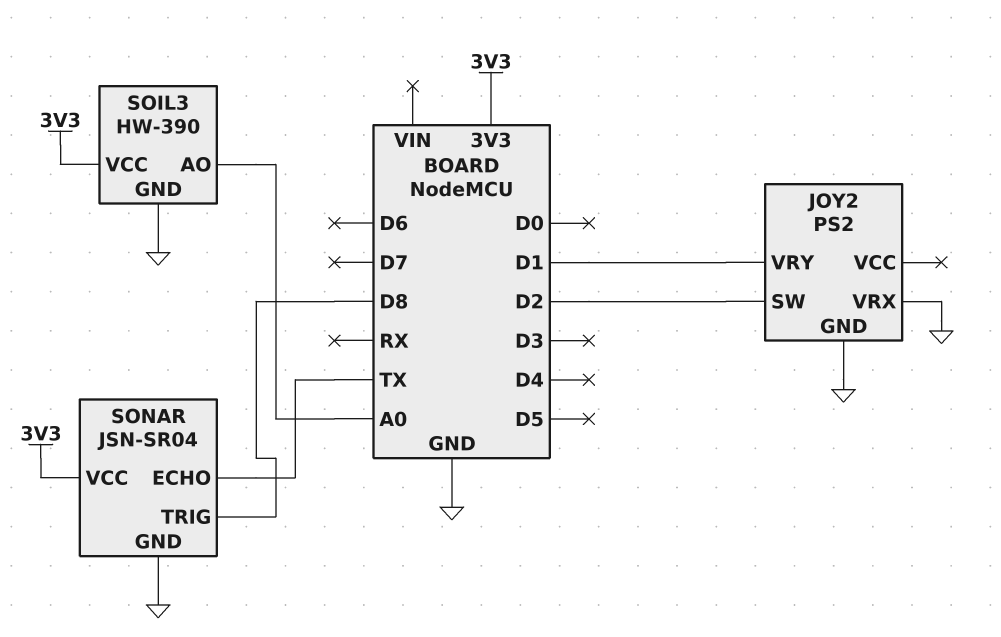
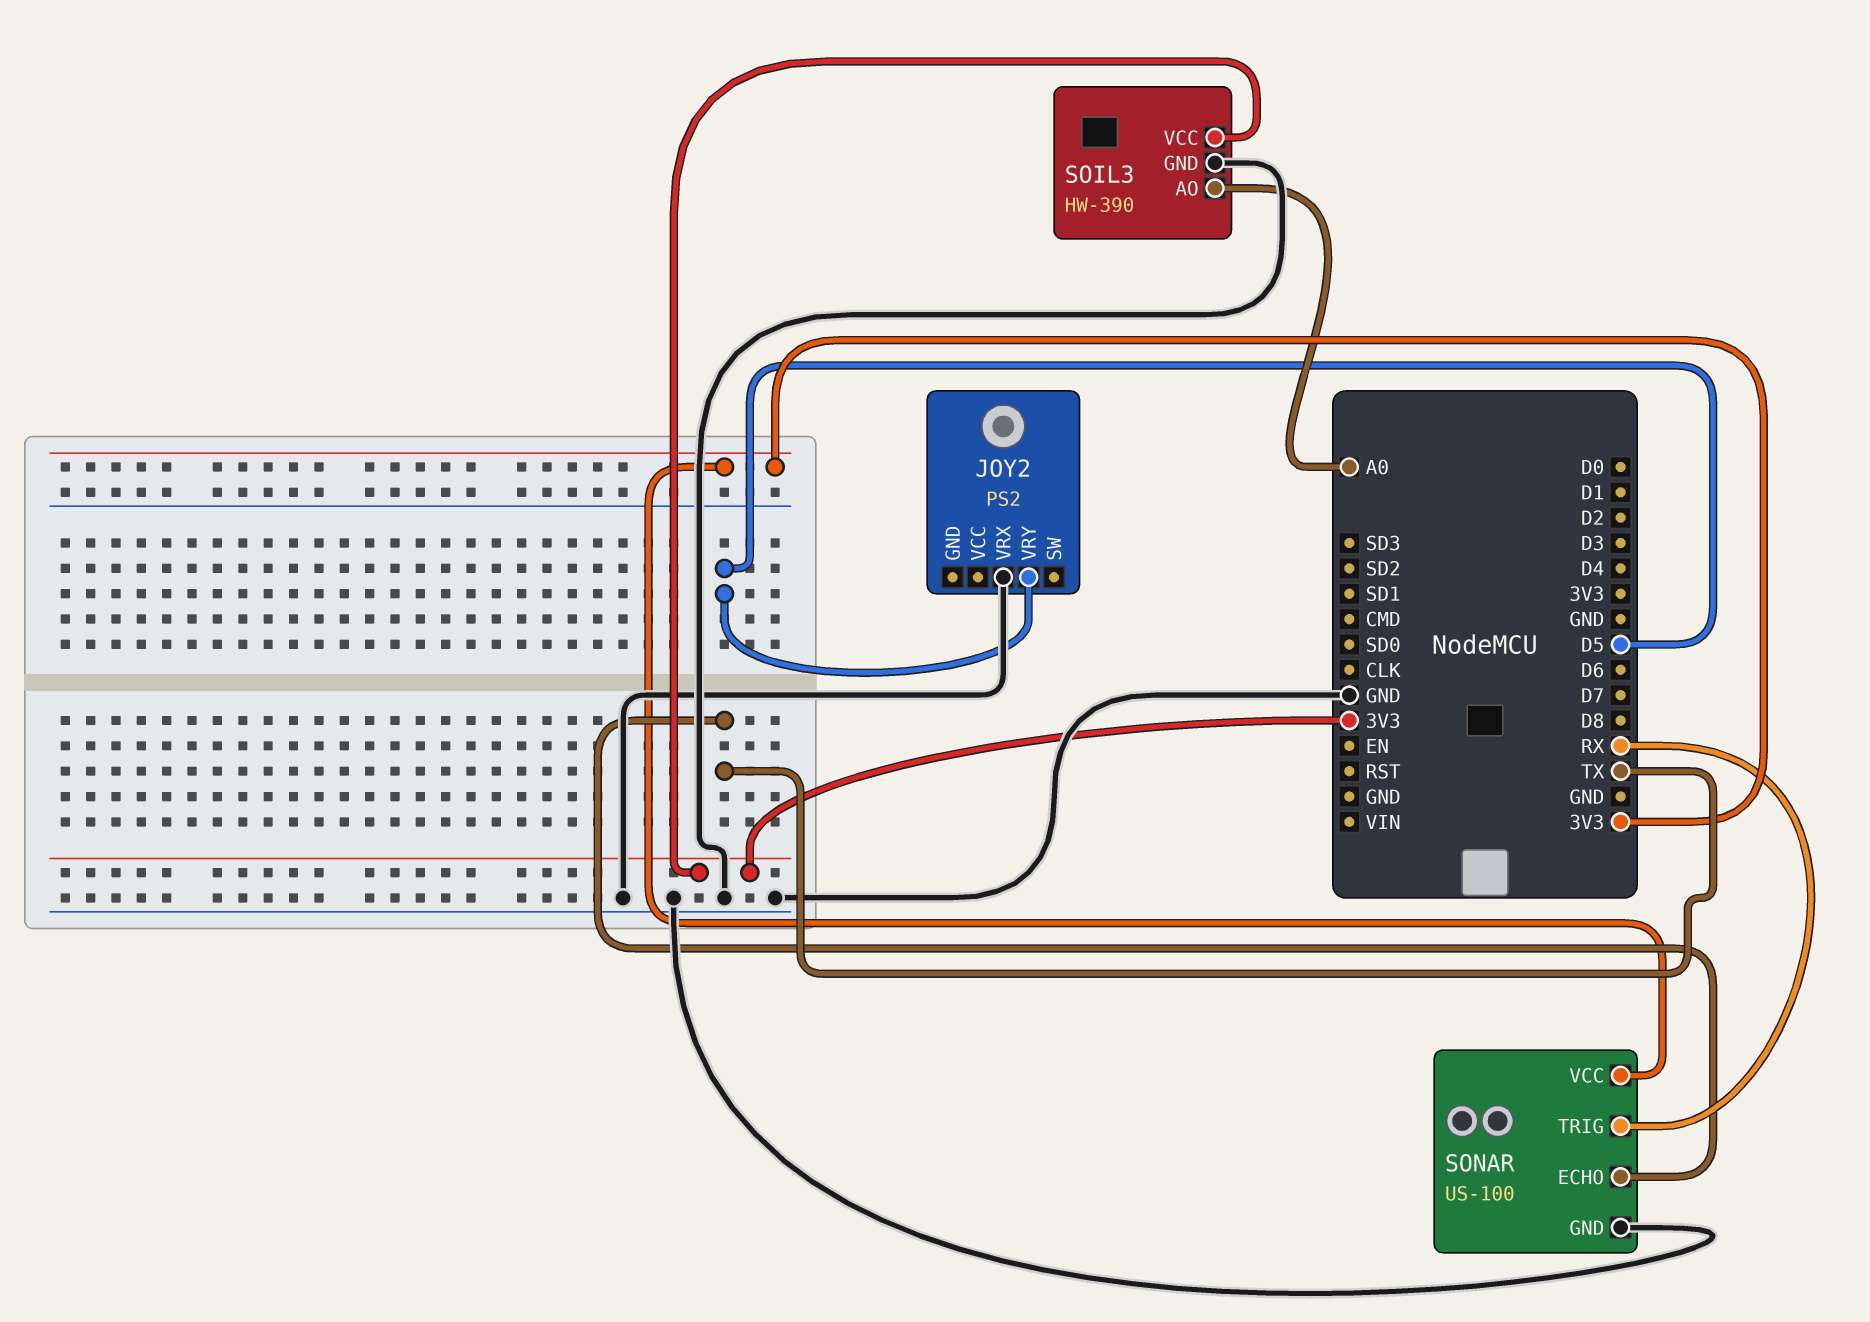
JOY2 pin GND: GND -> none
JOY2 pin SW: D2 -> none
JOY2 pin VRY: D1 -> D5
SONAR: JSN-SR04 -> US-100
SONAR pin TRIG: D8 -> RX

